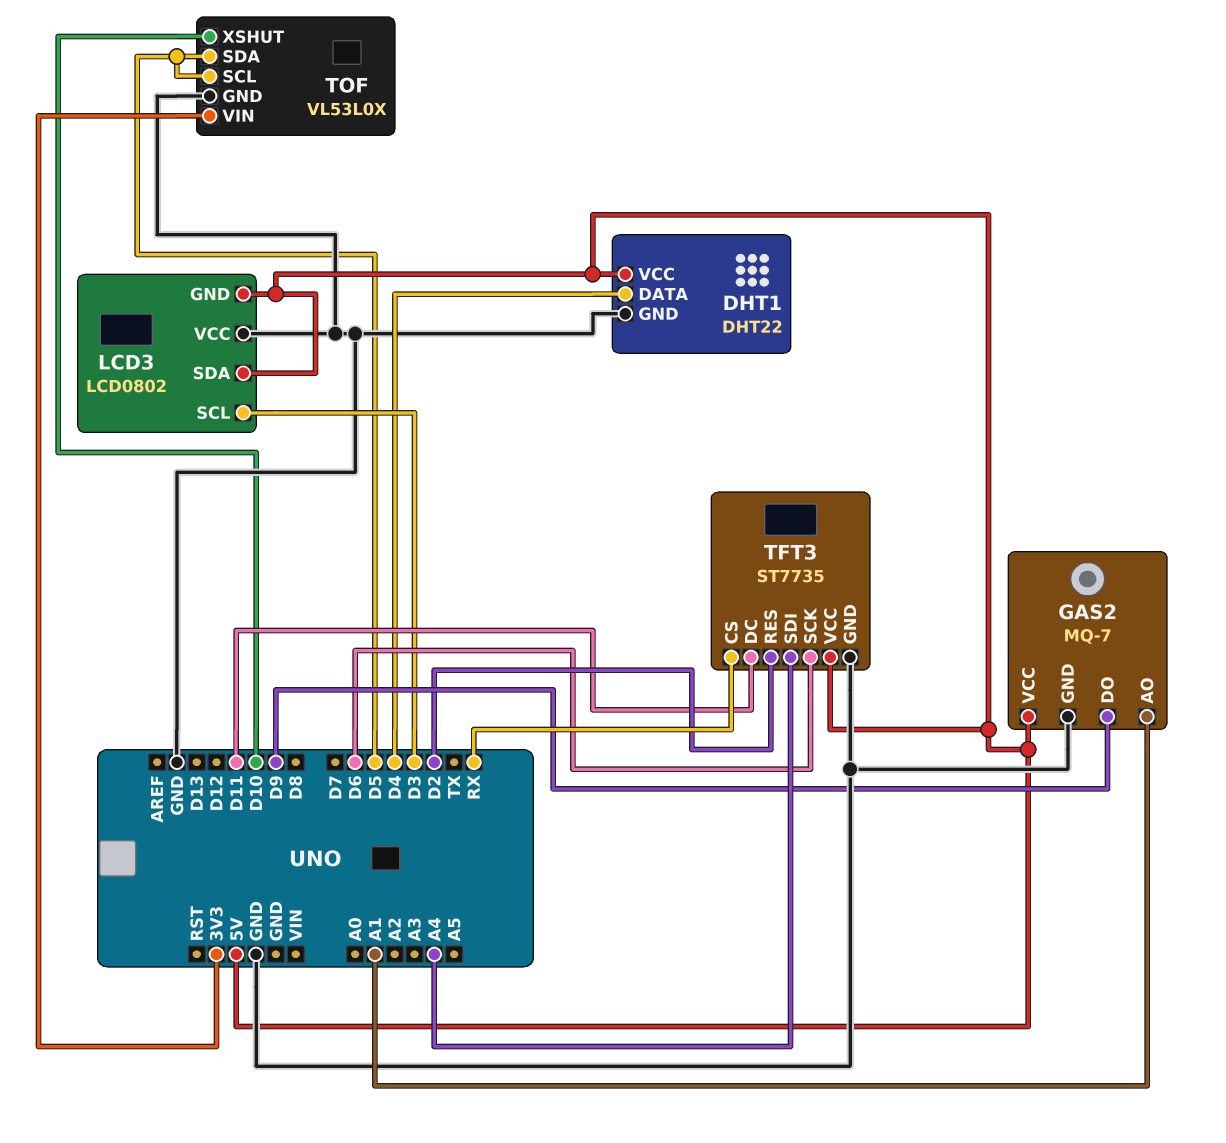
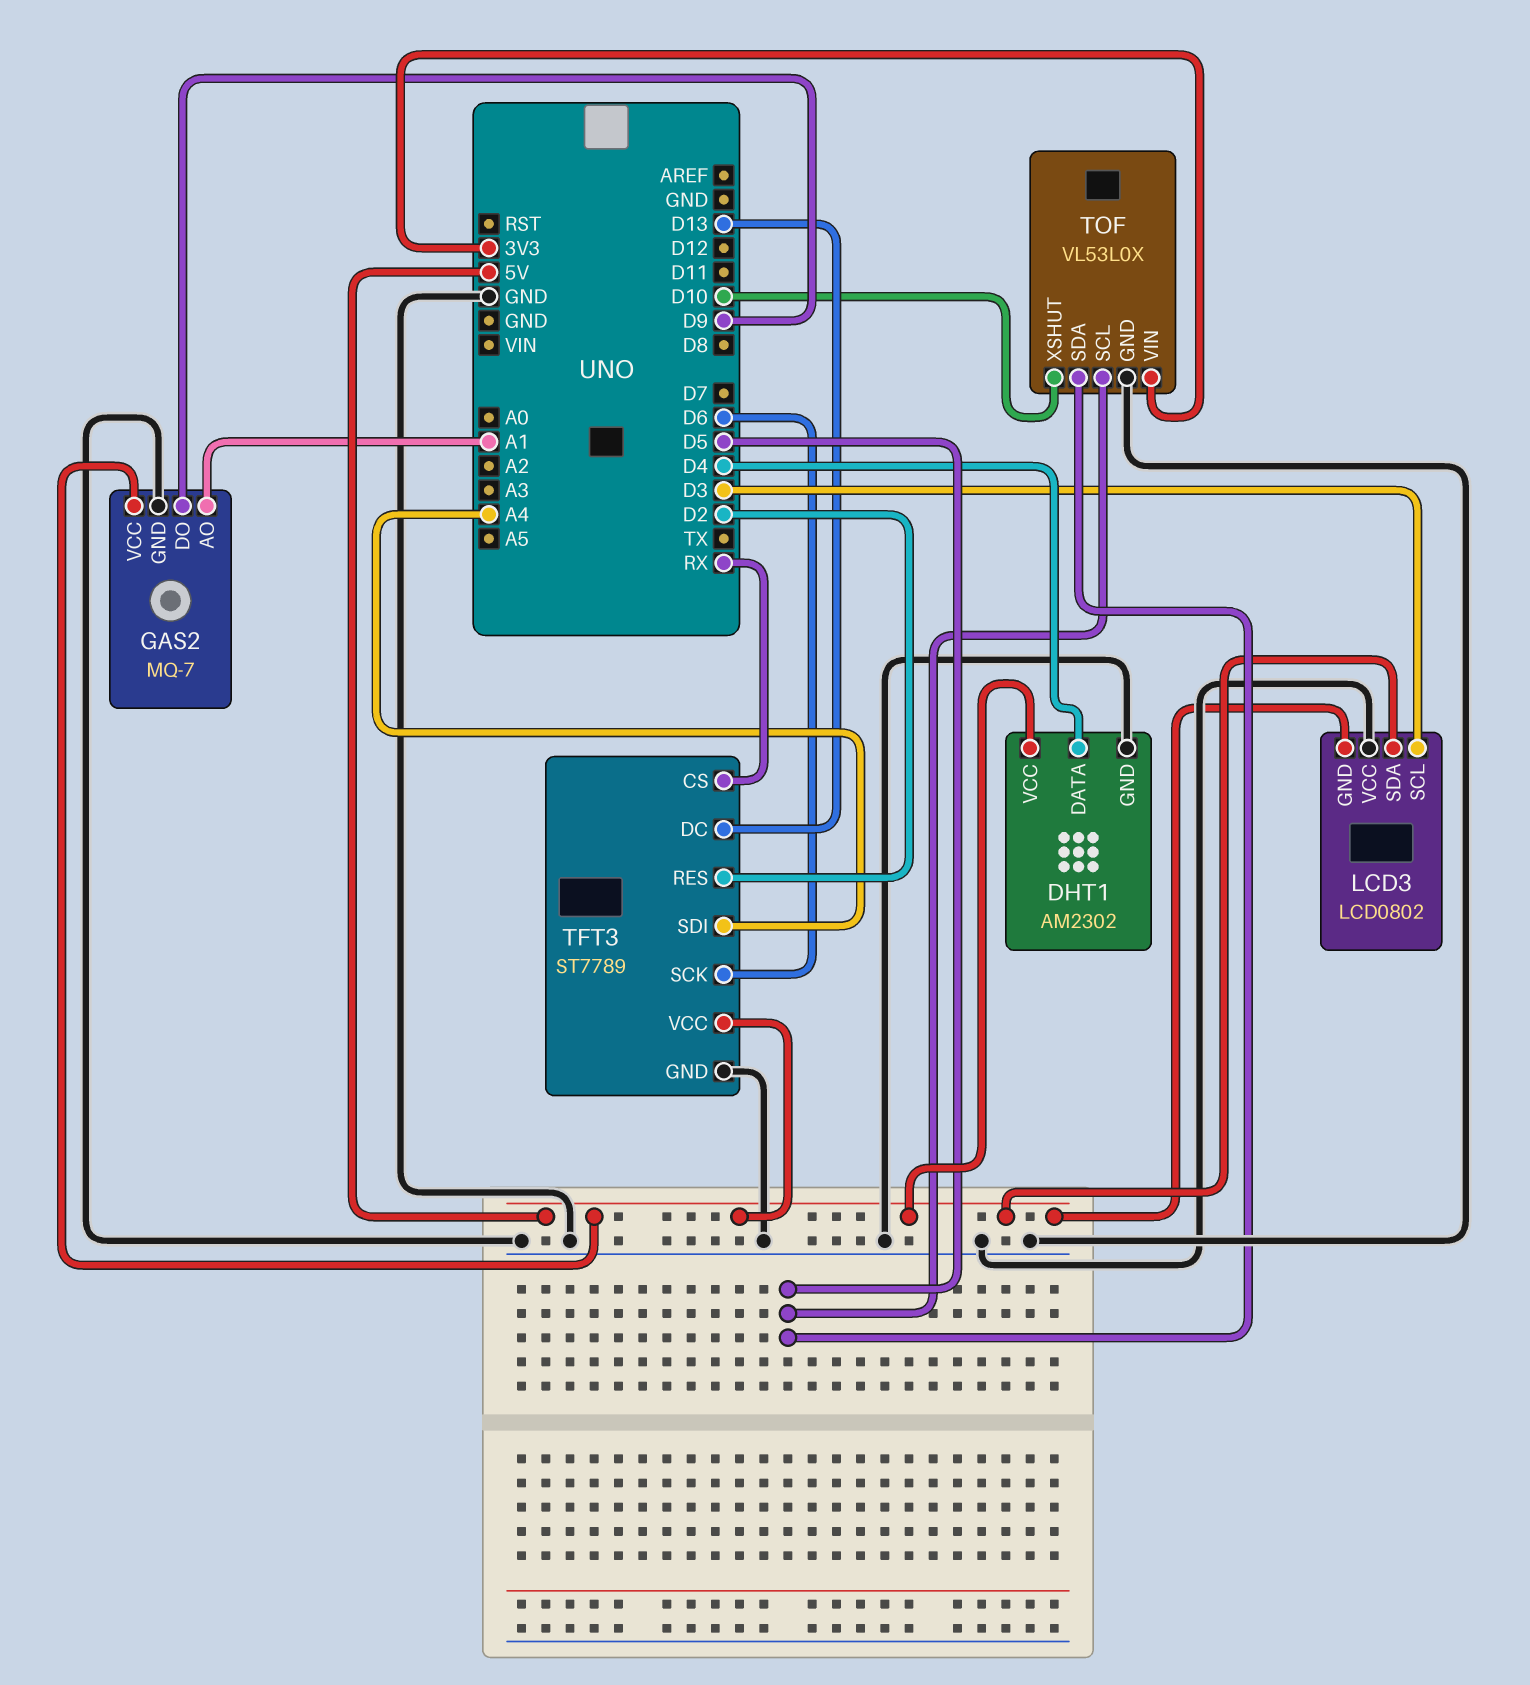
DHT1: DHT22 -> AM2302
TFT3: ST7735 -> ST7789
TFT3 pin DC: D11 -> D13

